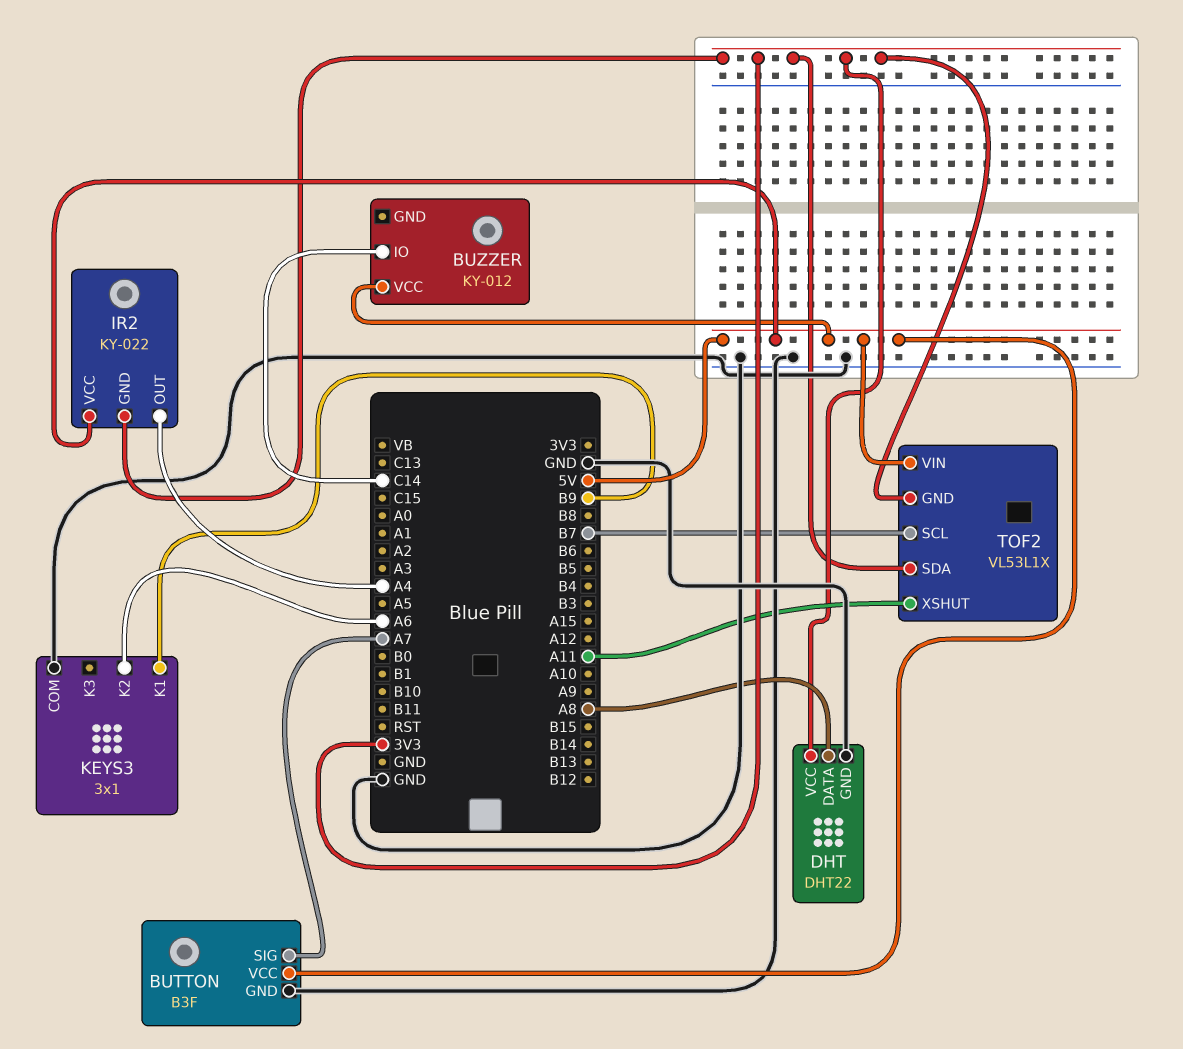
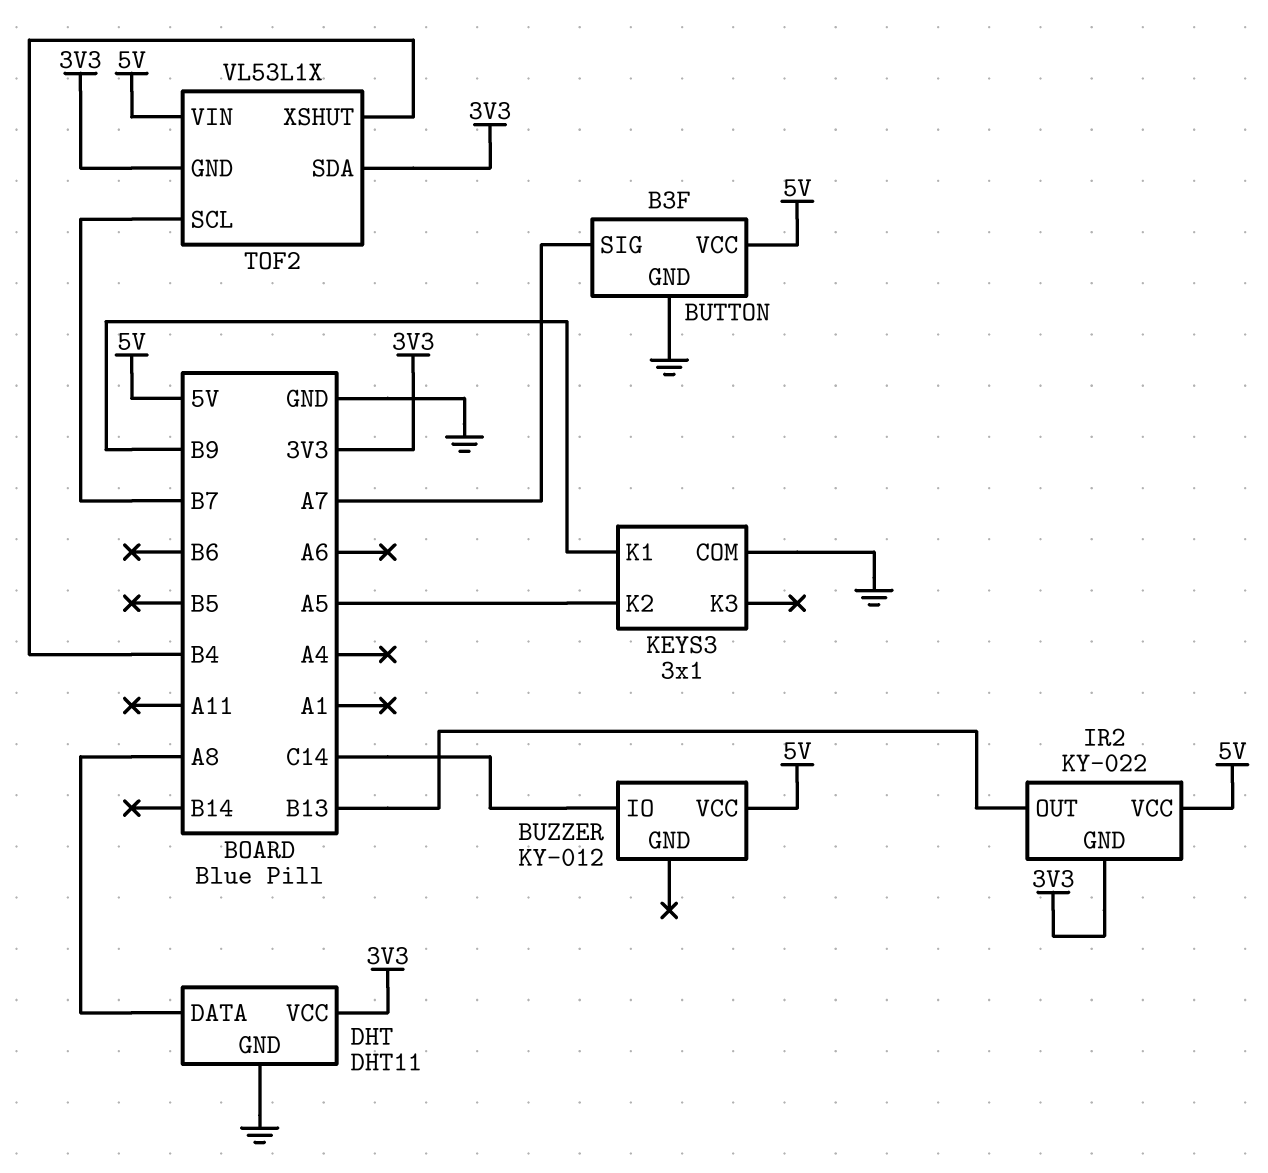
DHT: DHT22 -> DHT11
IR2 pin OUT: A4 -> B13
KEYS3 pin K2: A6 -> A5
TOF2 pin XSHUT: A11 -> B4

